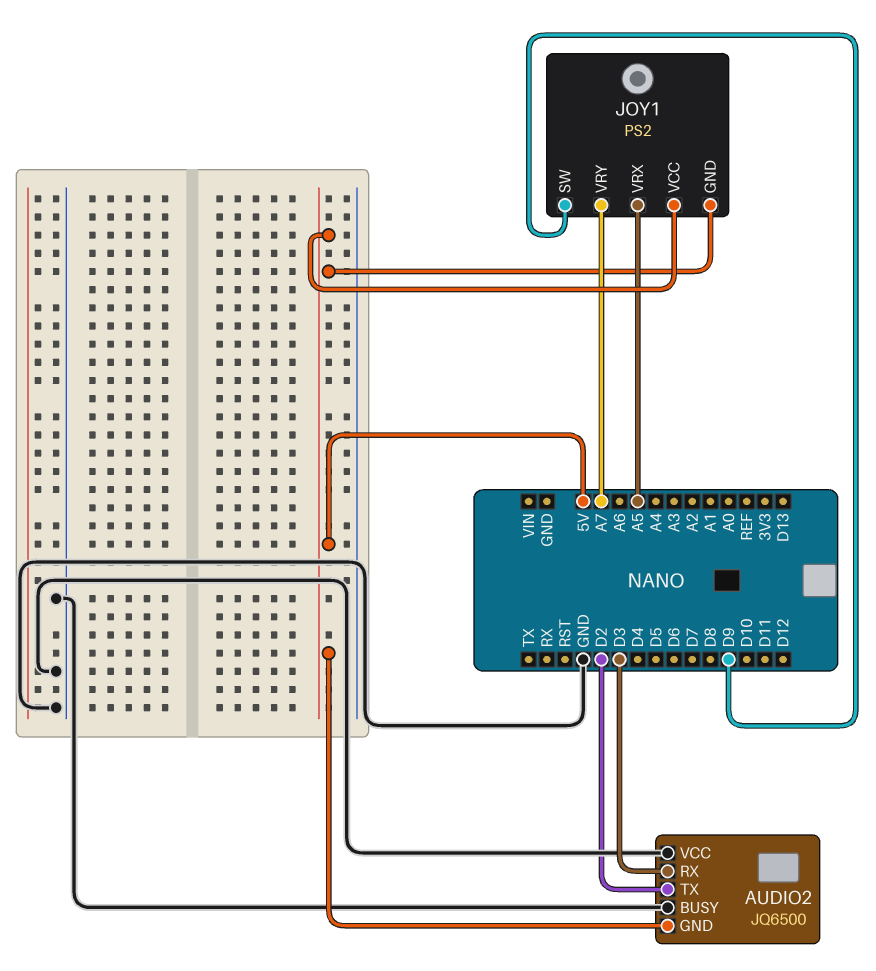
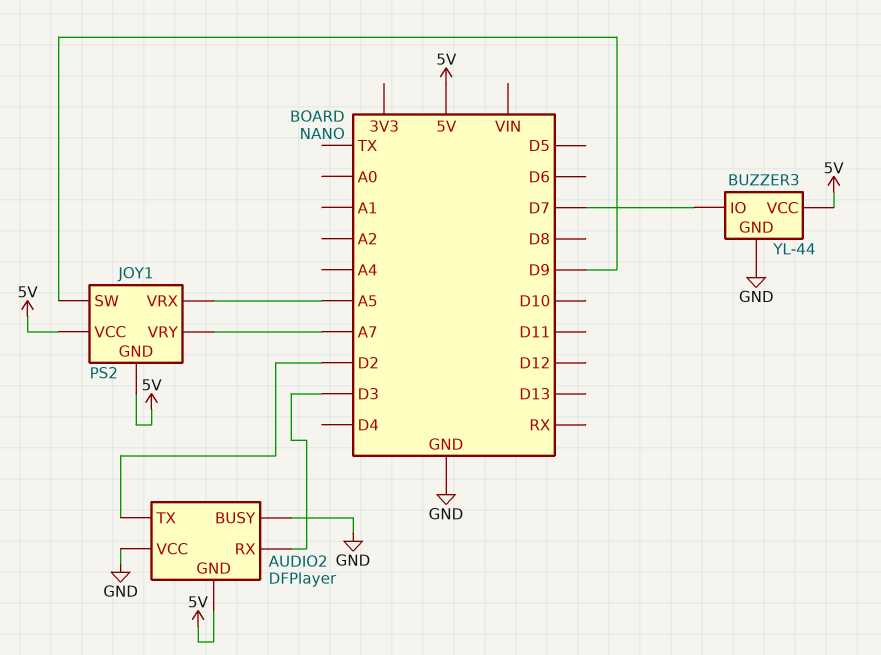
AUDIO2: JQ6500 -> DFPlayer
BUZZER3: none -> YL-44
BUZZER3 pin GND: none -> GND
BUZZER3 pin IO: none -> D7
BUZZER3 pin VCC: none -> 5V

